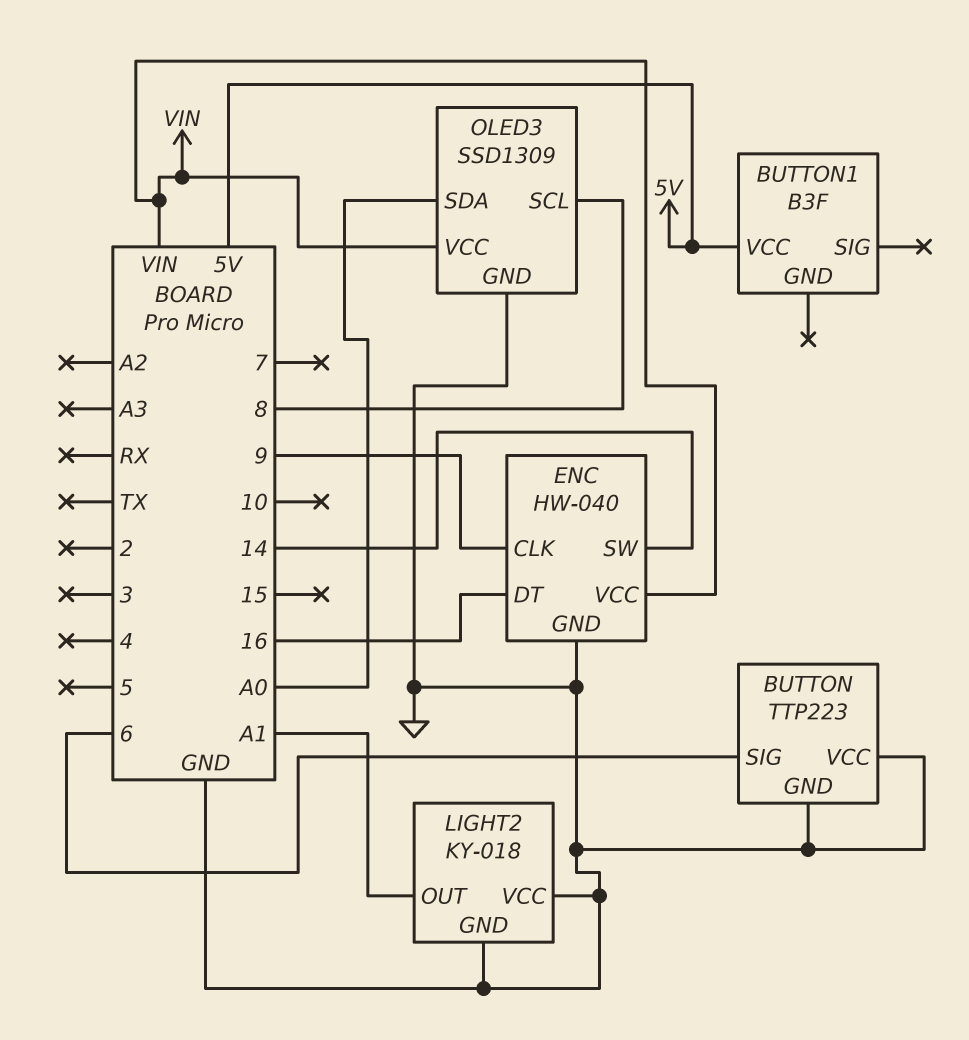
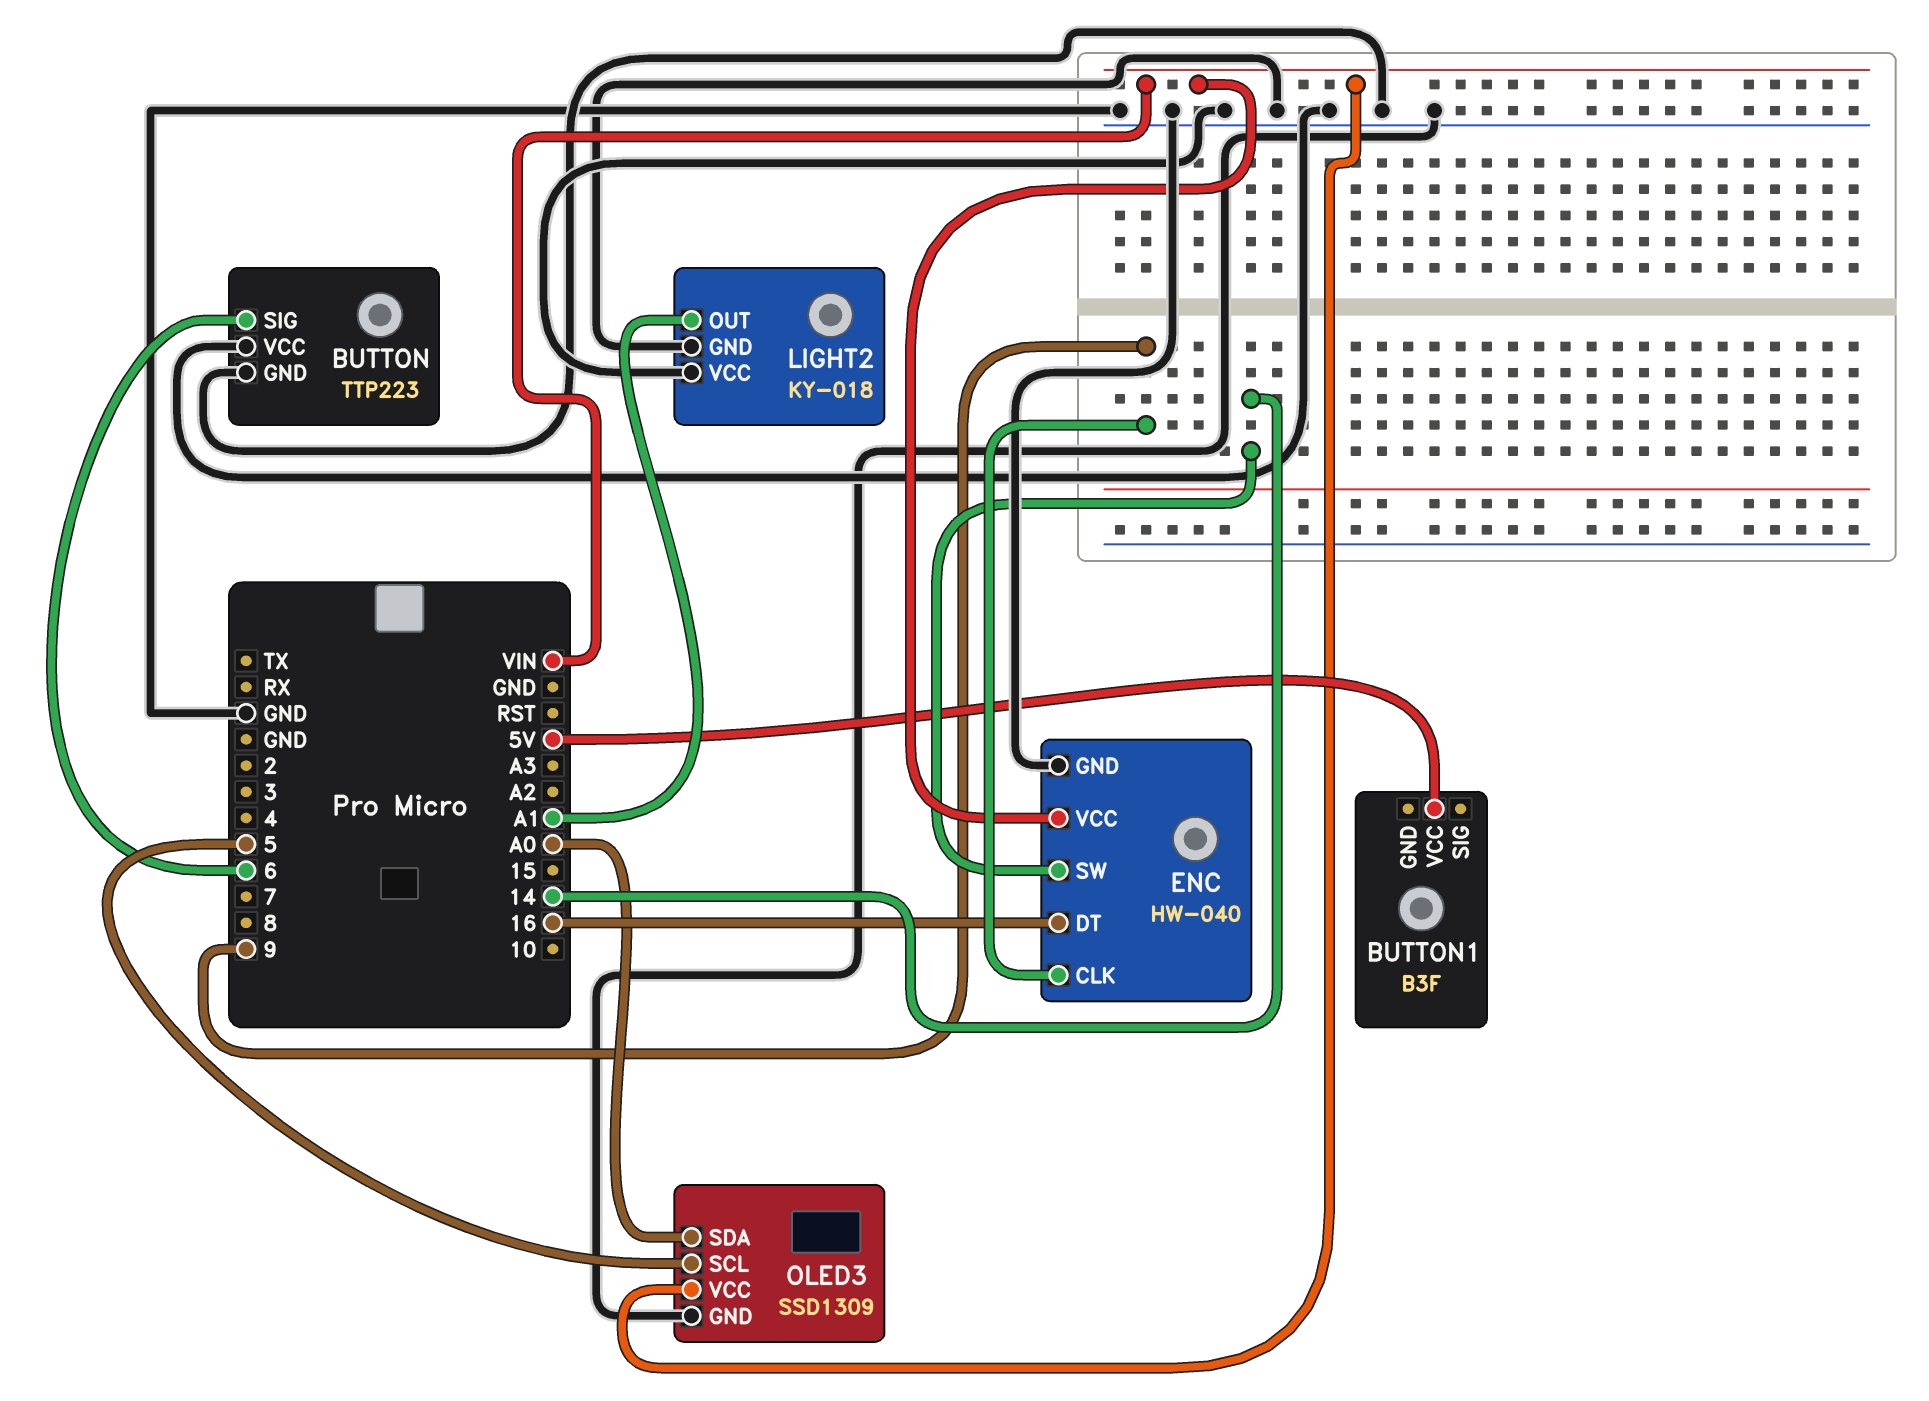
OLED3 pin SCL: 8 -> 5

